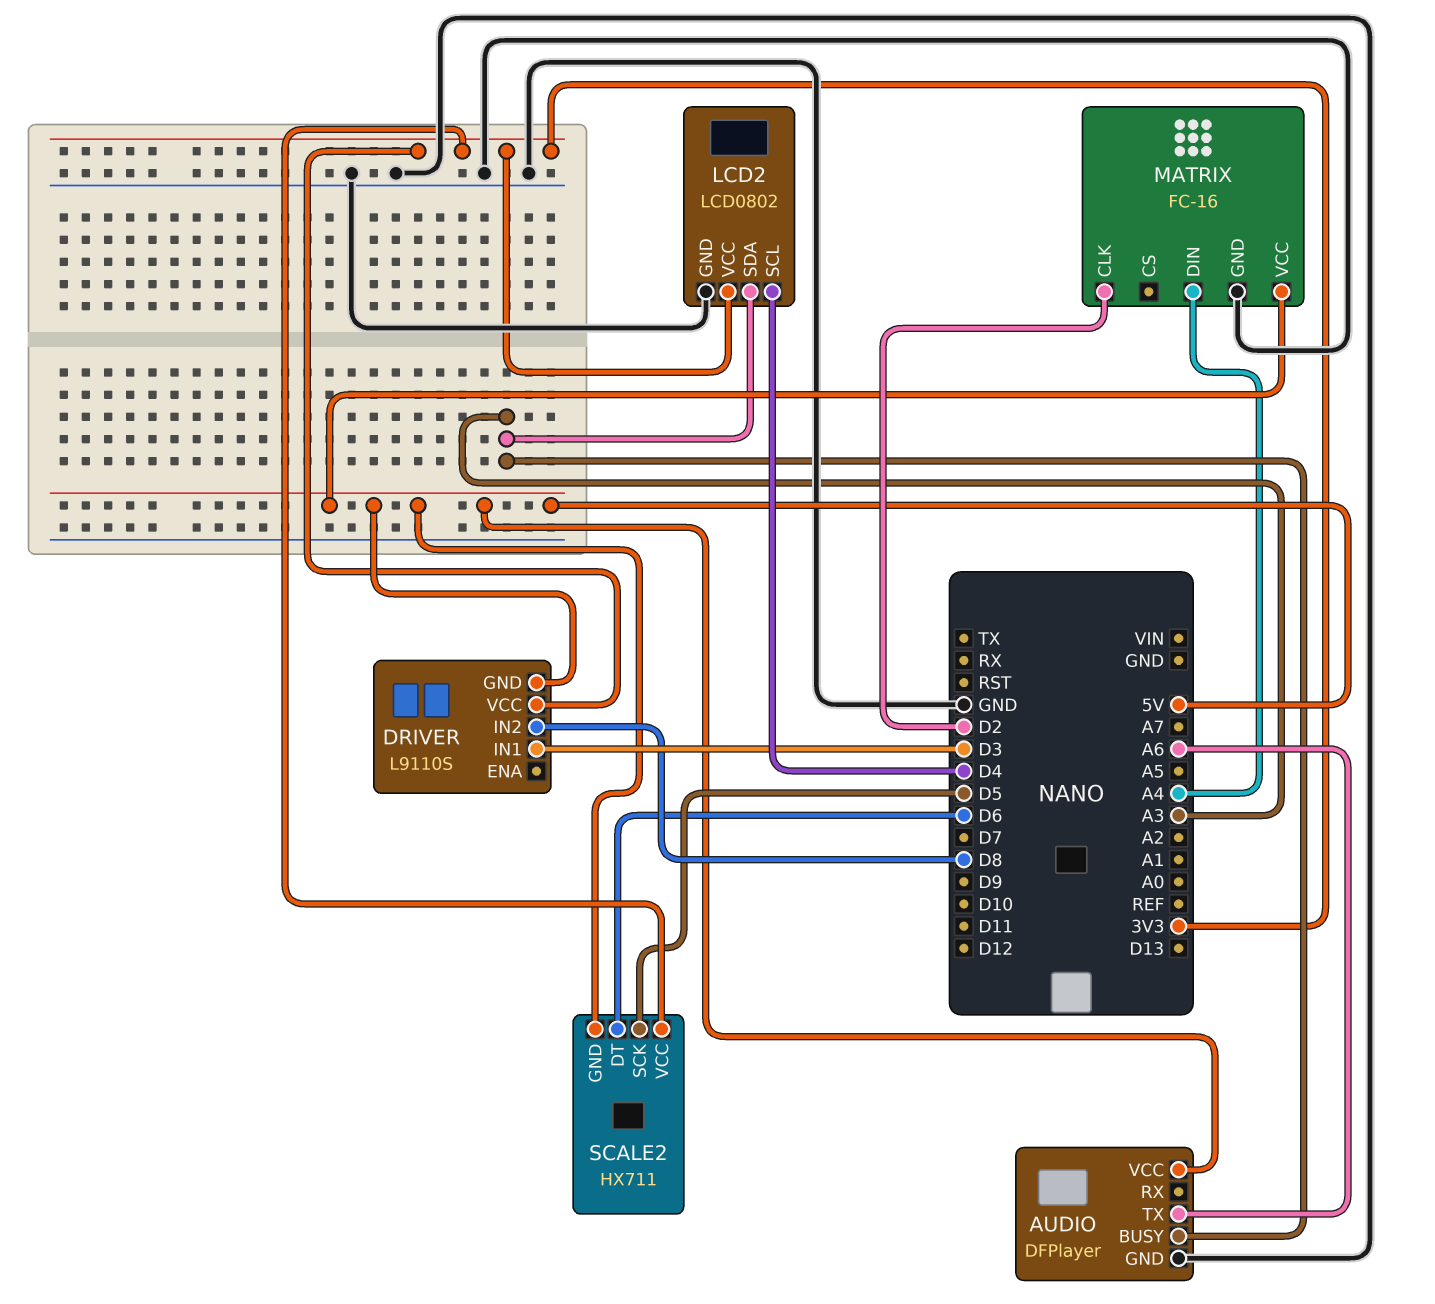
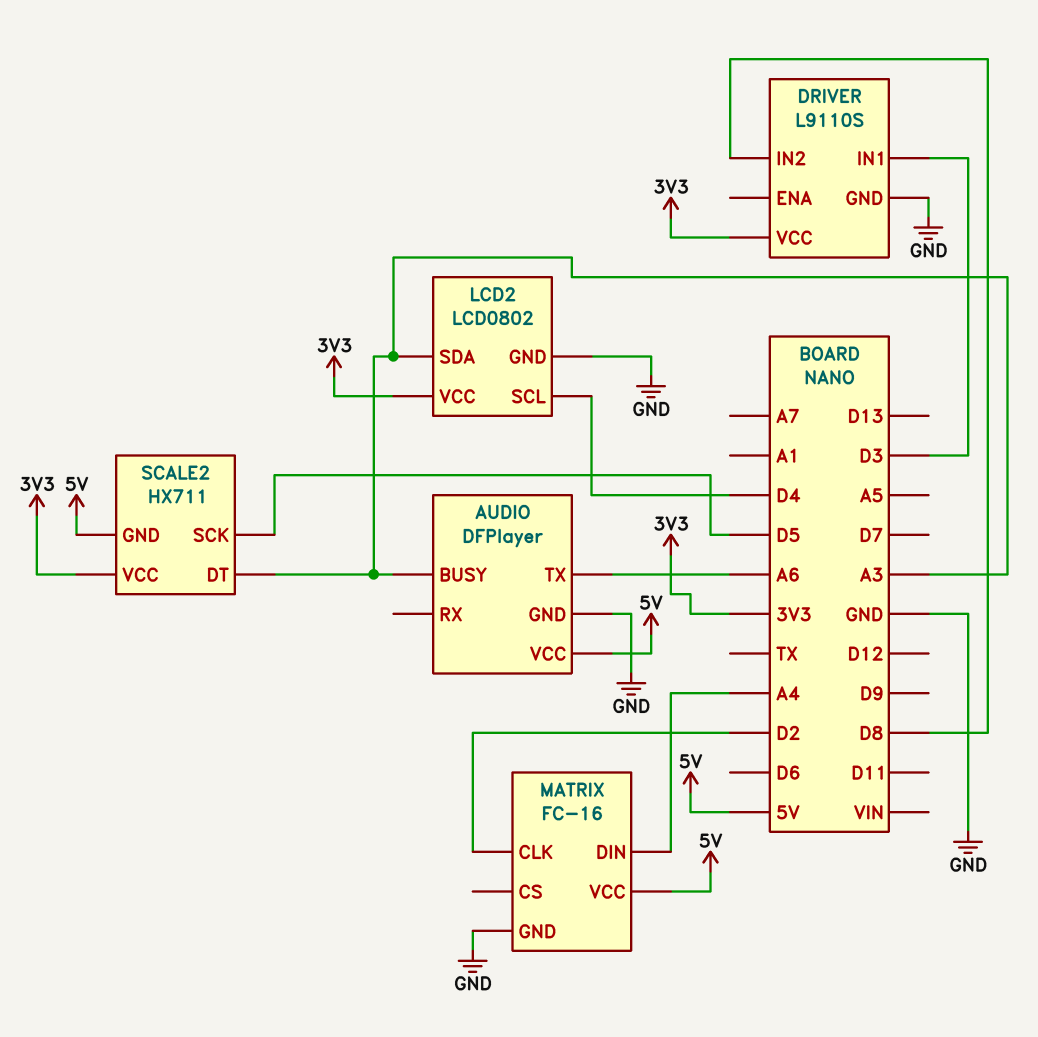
DRIVER pin GND: 5V -> GND
SCALE2 pin DT: D6 -> A3

